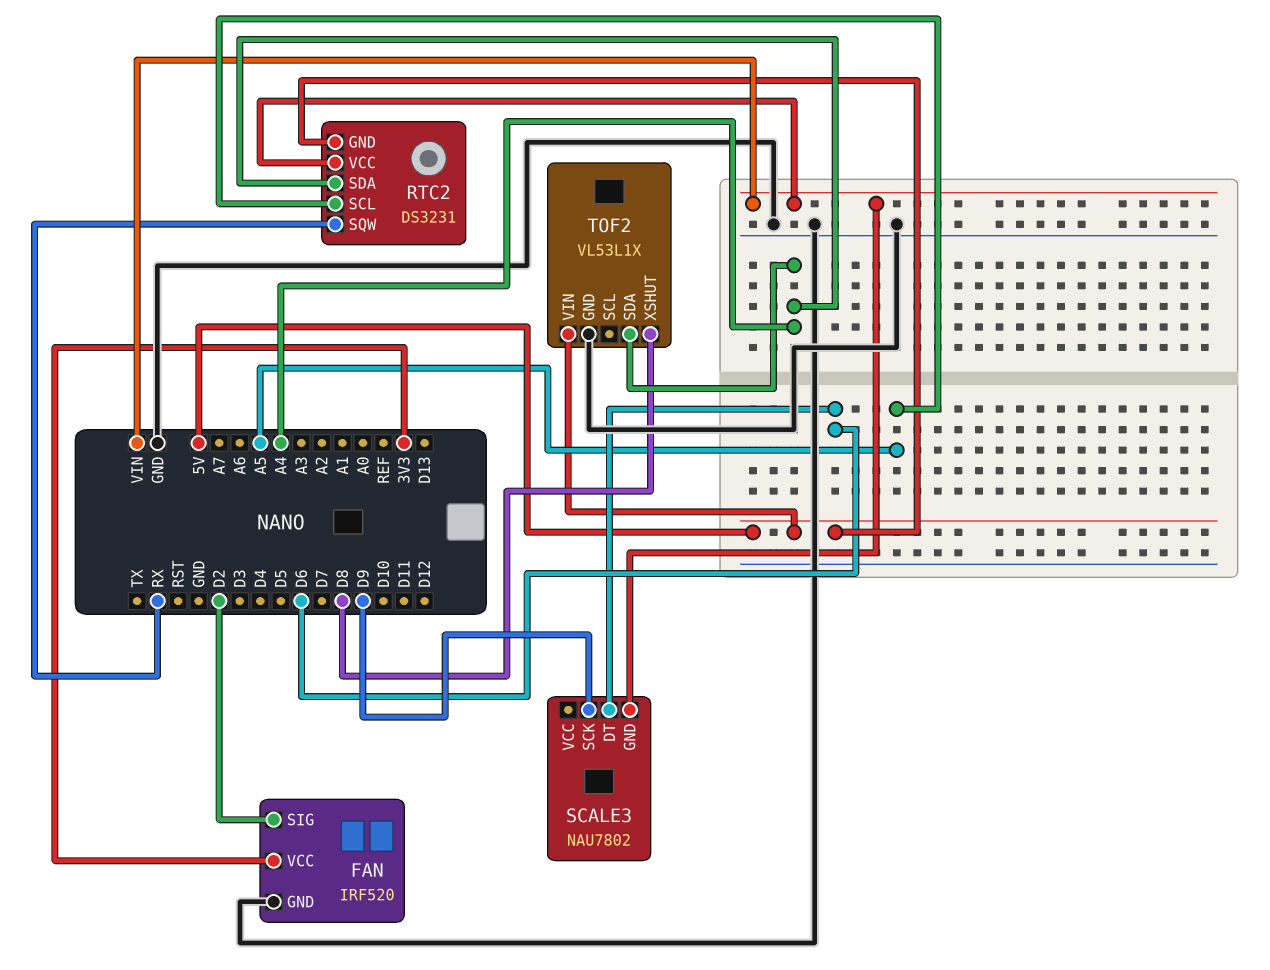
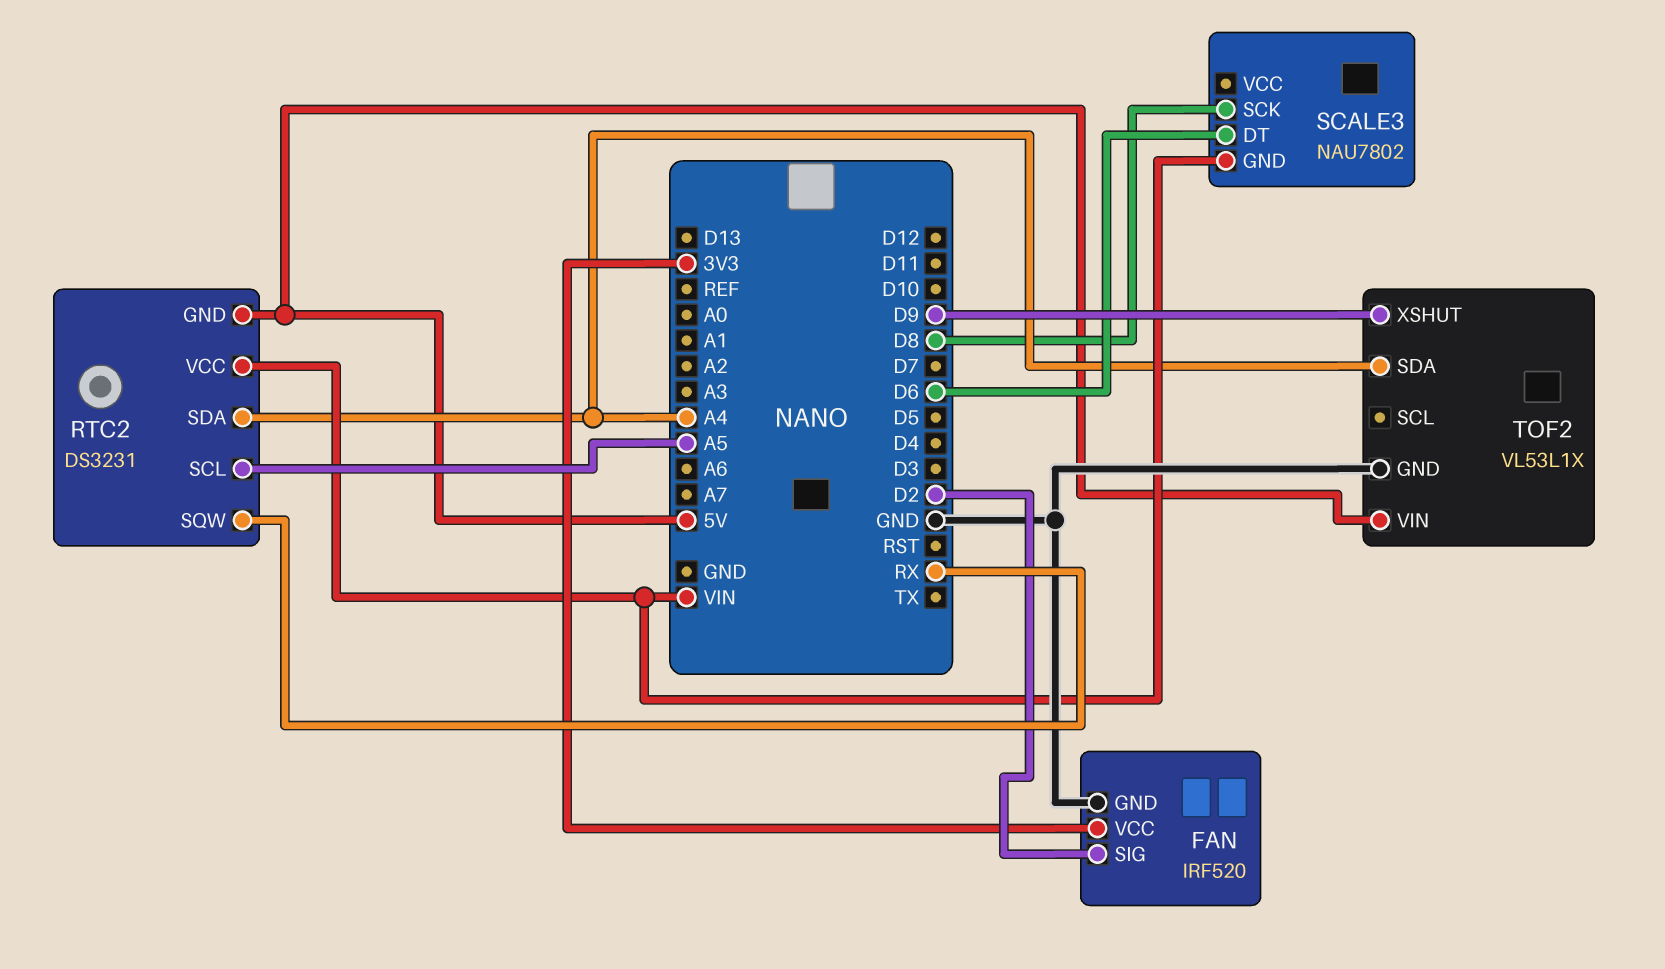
SCALE3 pin SCK: D9 -> D8
TOF2 pin XSHUT: D8 -> D9

